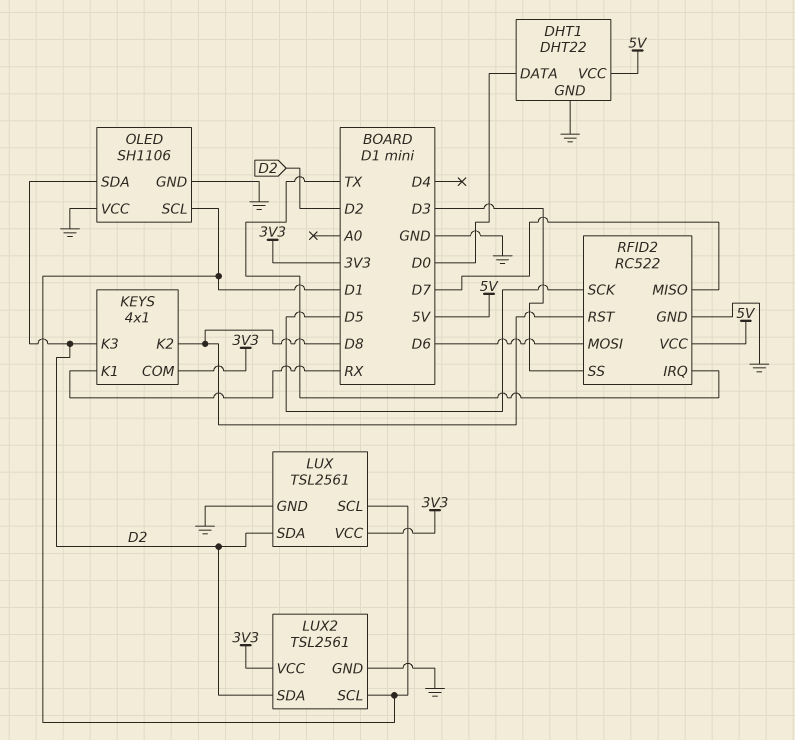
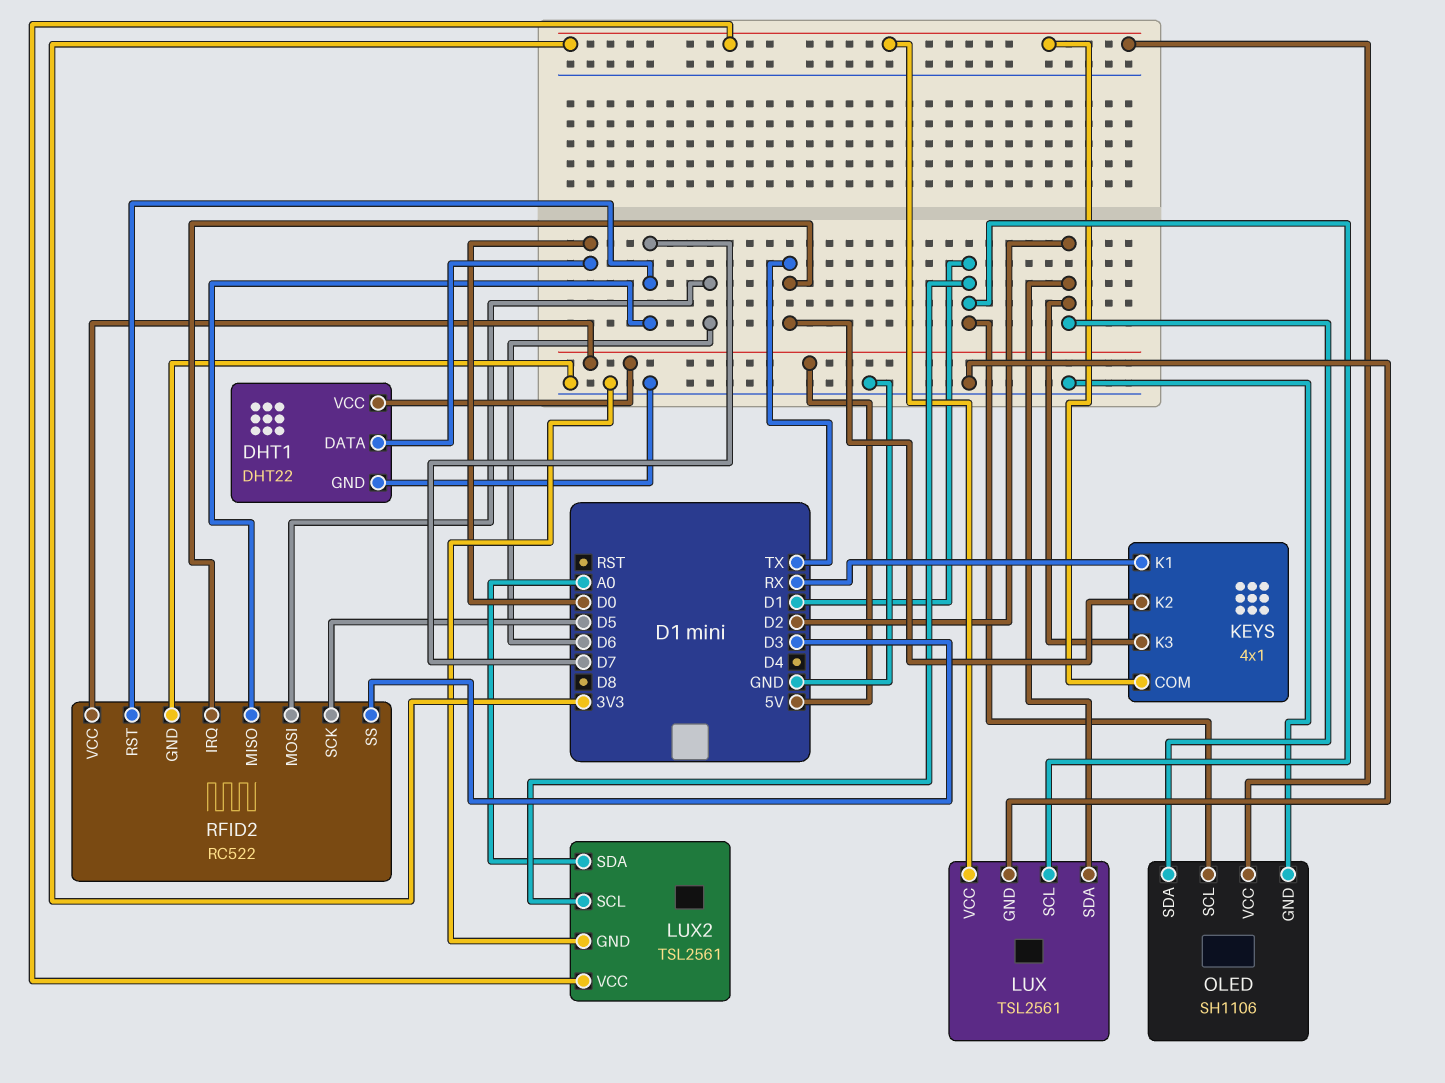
KEYS pin K2: D8 -> TX
LUX2 pin SDA: D2 -> A0
OLED pin VCC: GND -> 3V3
RFID2 pin RST: D8 -> D7

